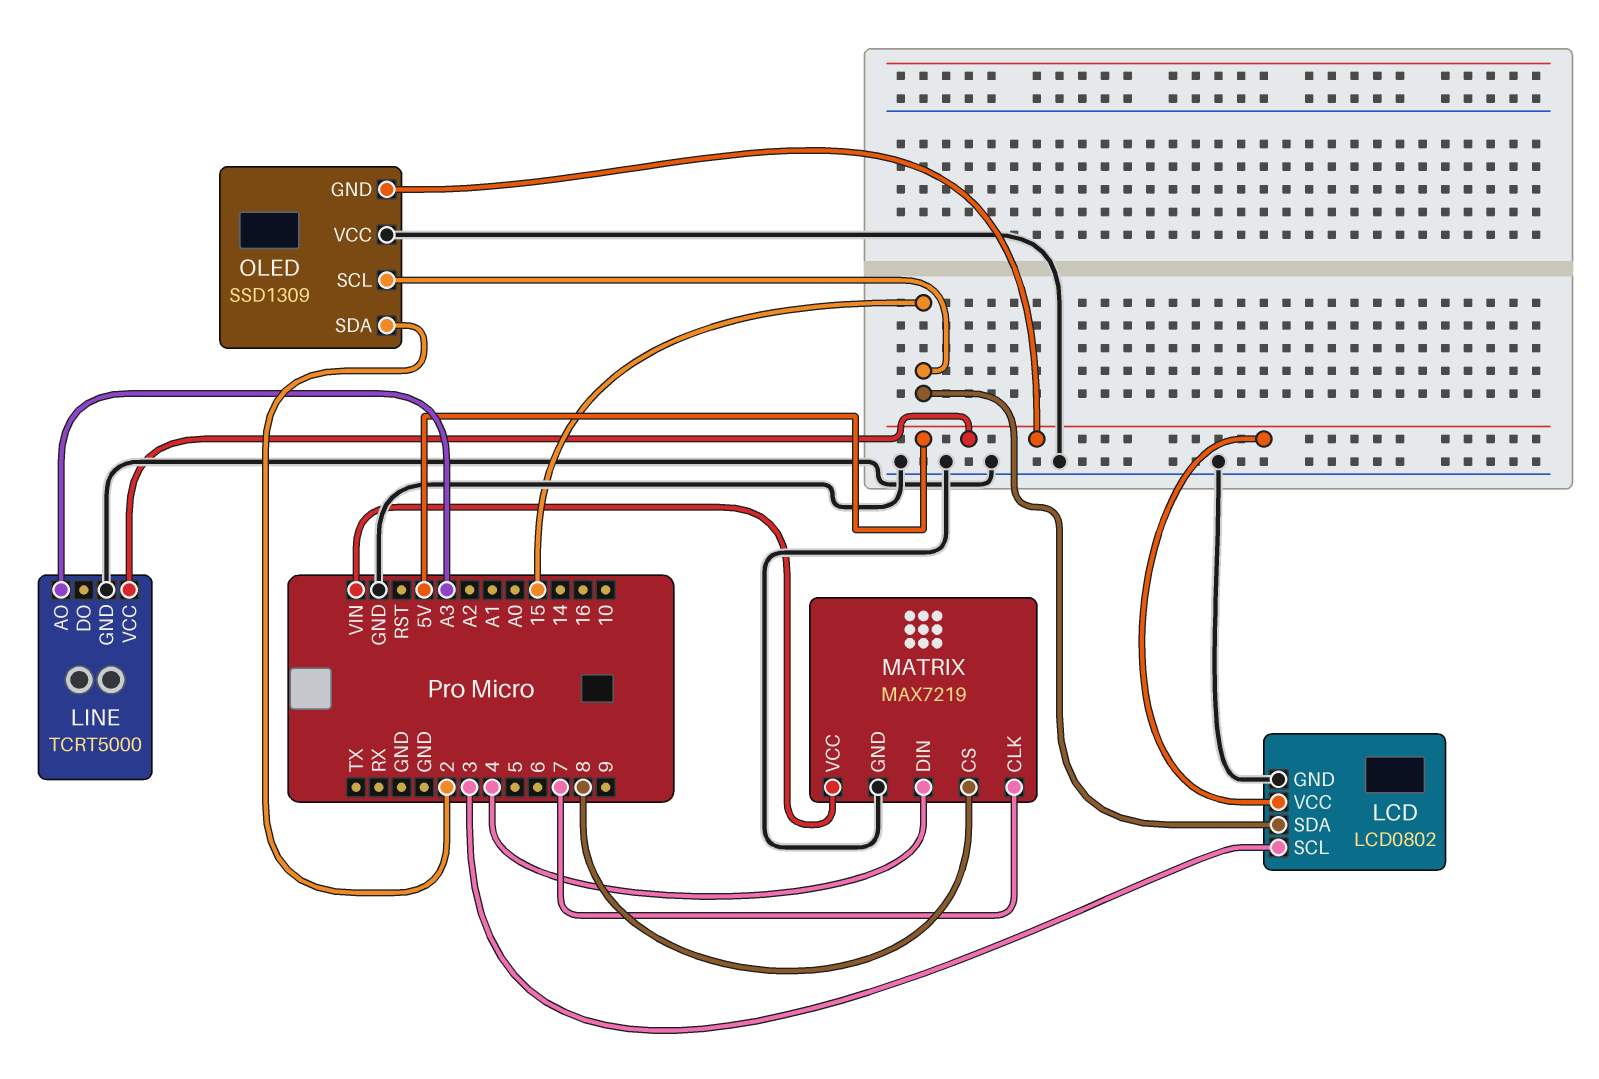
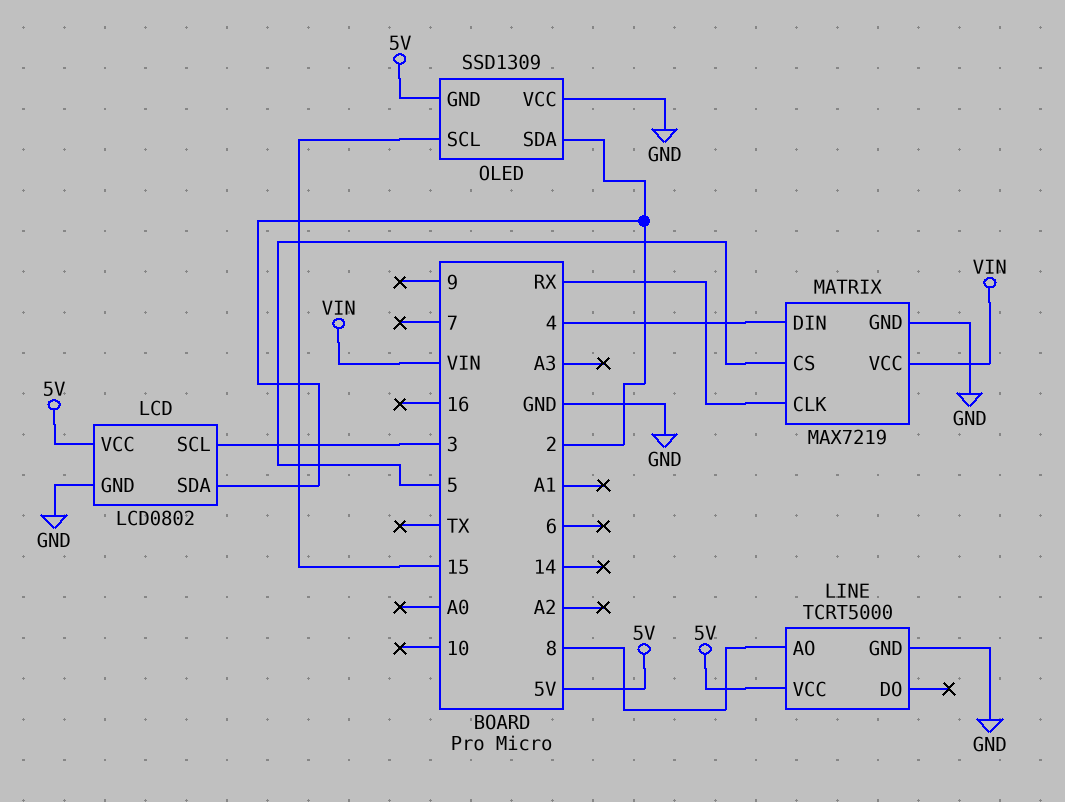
LCD pin SDA: 15 -> 2
LINE pin AO: A3 -> 8
MATRIX pin CLK: 7 -> RX
MATRIX pin CS: 8 -> 5

